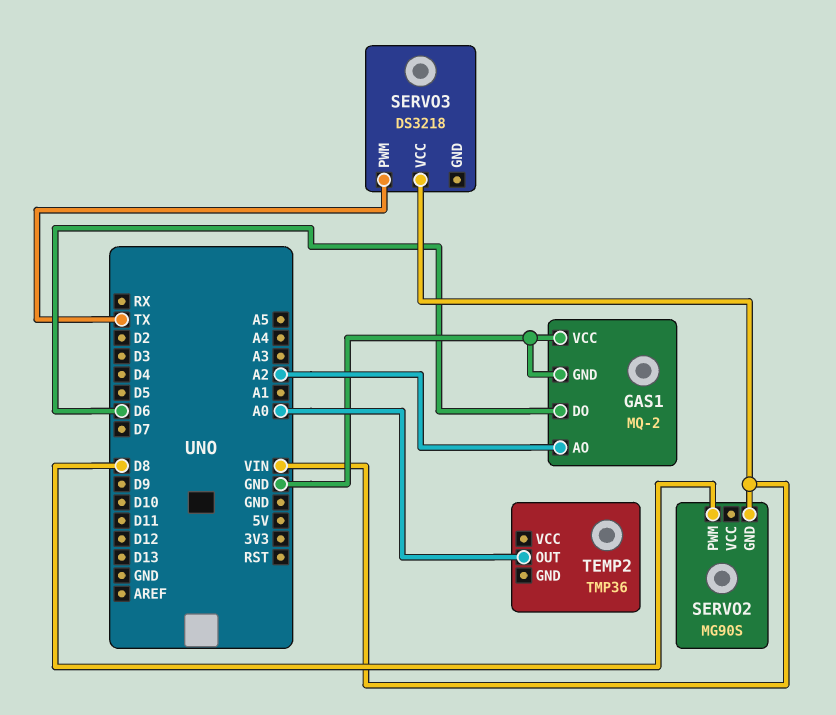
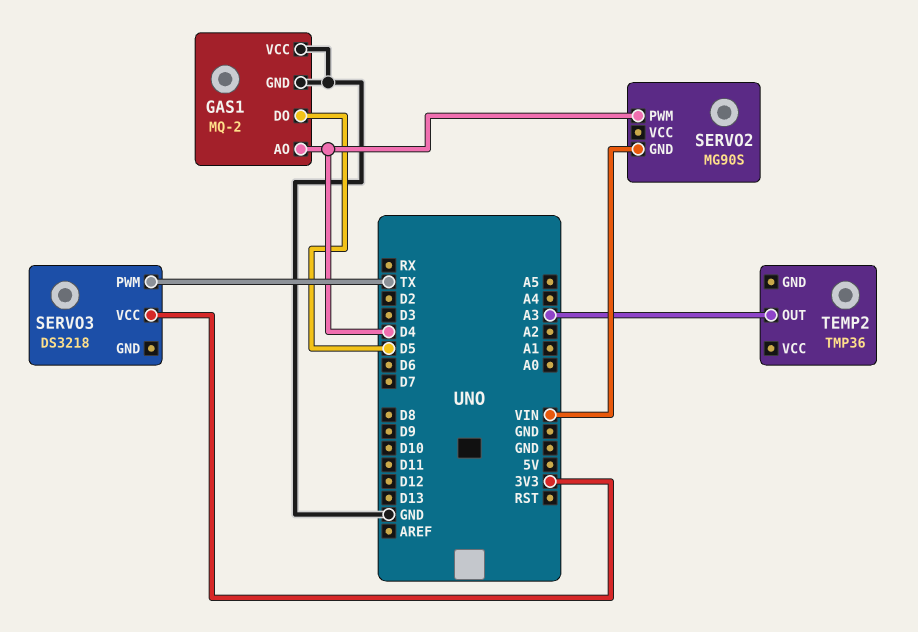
GAS1 pin AO: A2 -> D4
GAS1 pin DO: D6 -> D5
SERVO2 pin PWM: D8 -> D4
SERVO3 pin VCC: VIN -> 3V3
TEMP2 pin OUT: A0 -> A3

